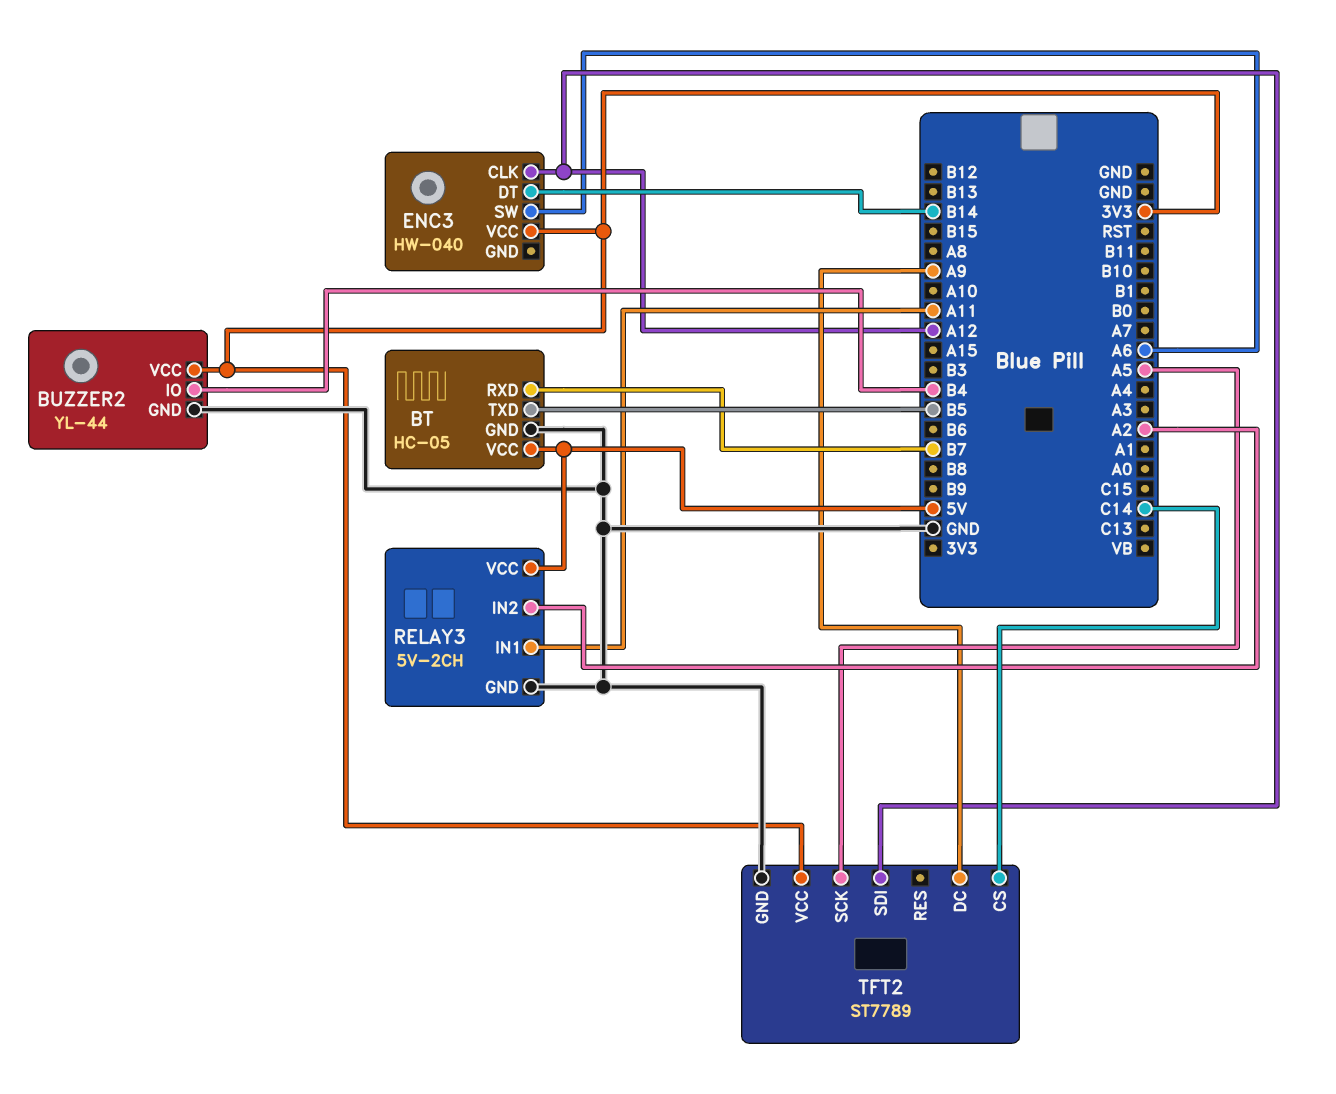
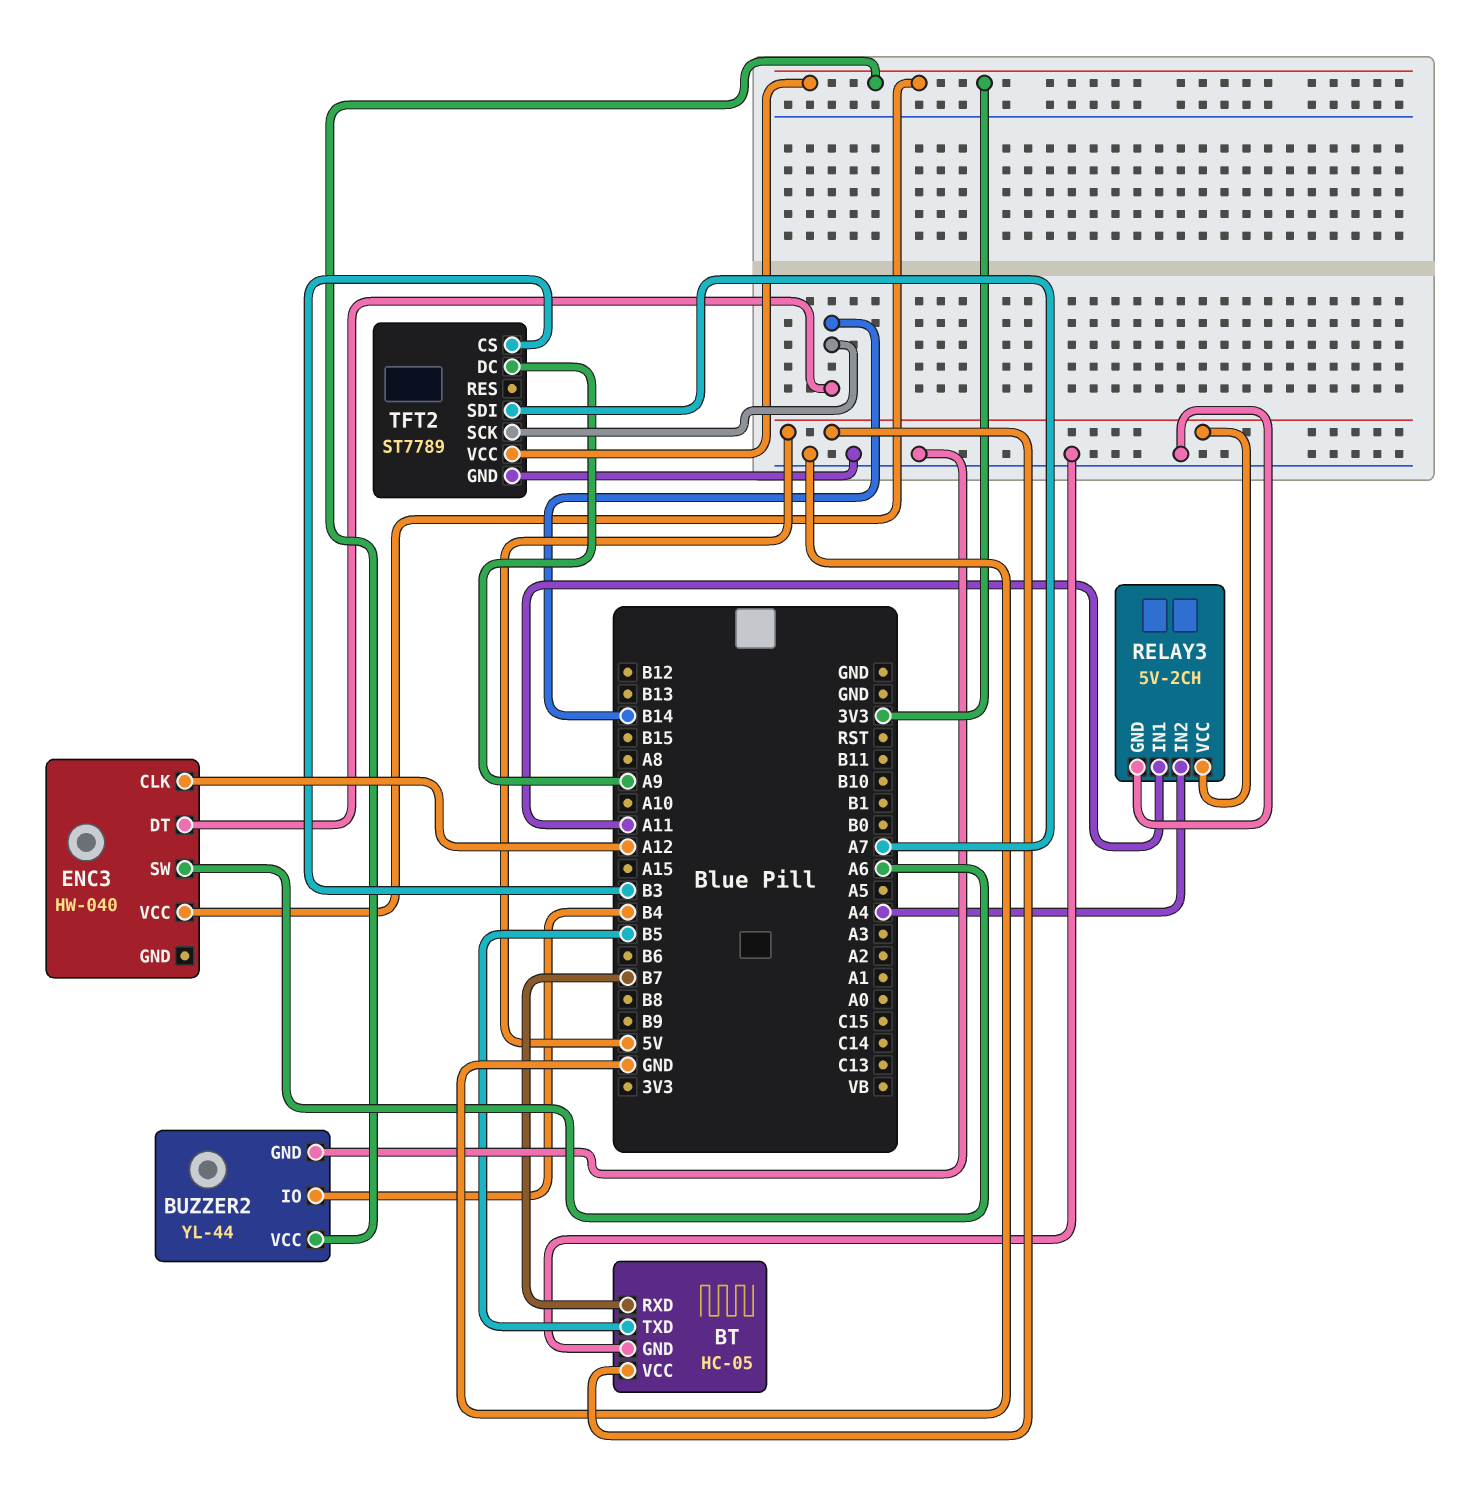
RELAY3 pin IN2: A2 -> A4
TFT2 pin CS: C14 -> B3
TFT2 pin SCK: A5 -> B14
TFT2 pin SDI: A12 -> A7

